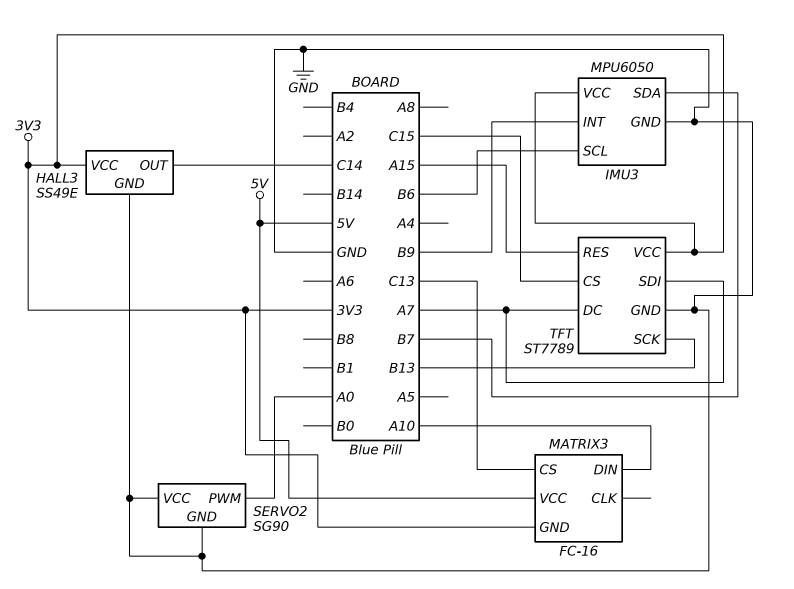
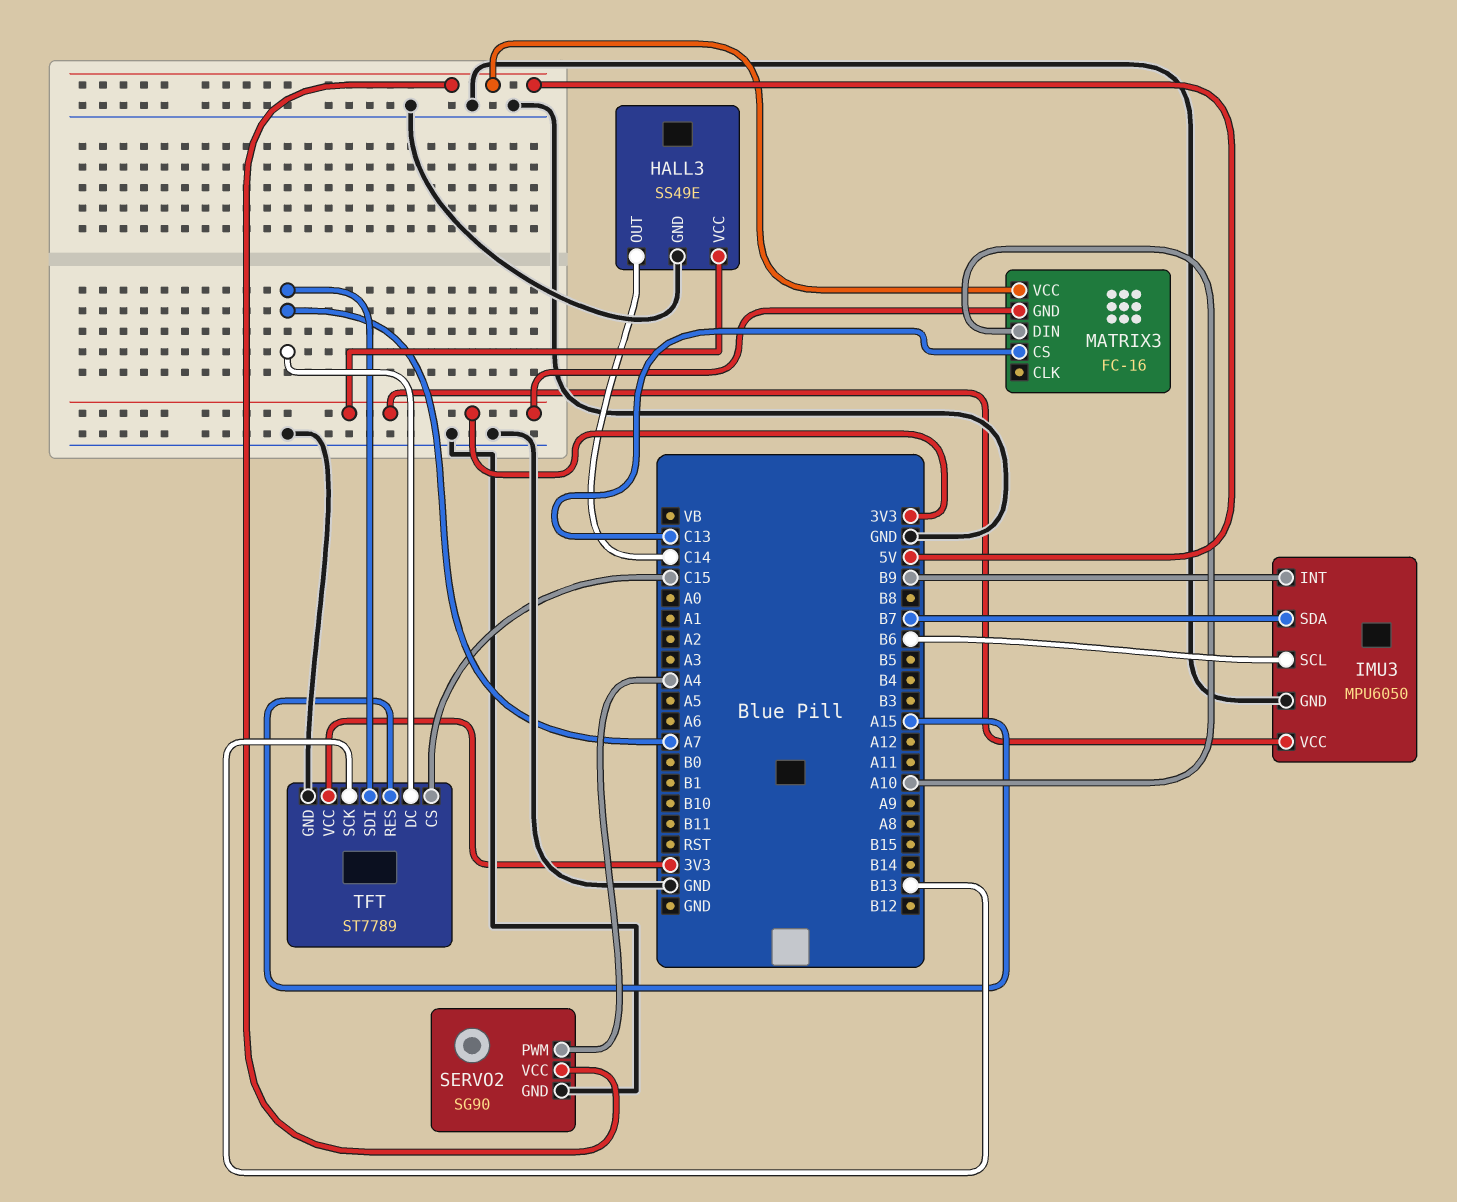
SERVO2 pin PWM: A0 -> A4
SERVO2 pin VCC: GND -> 5V

